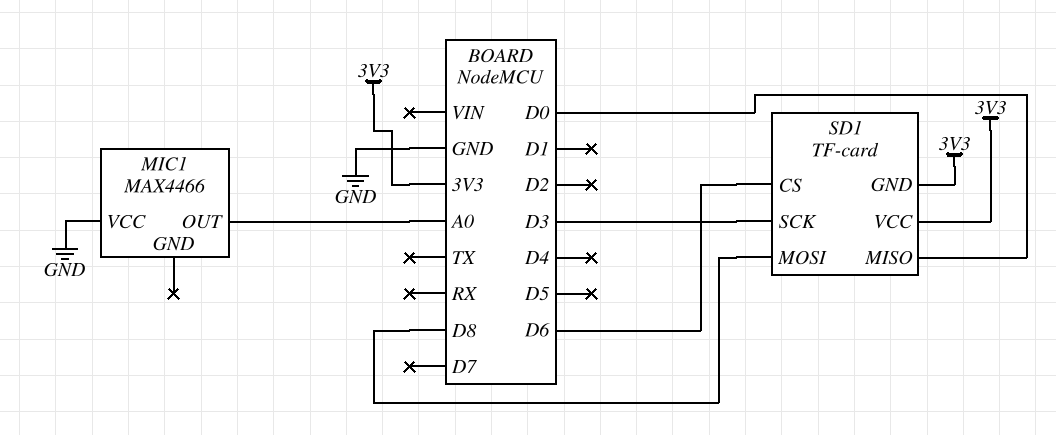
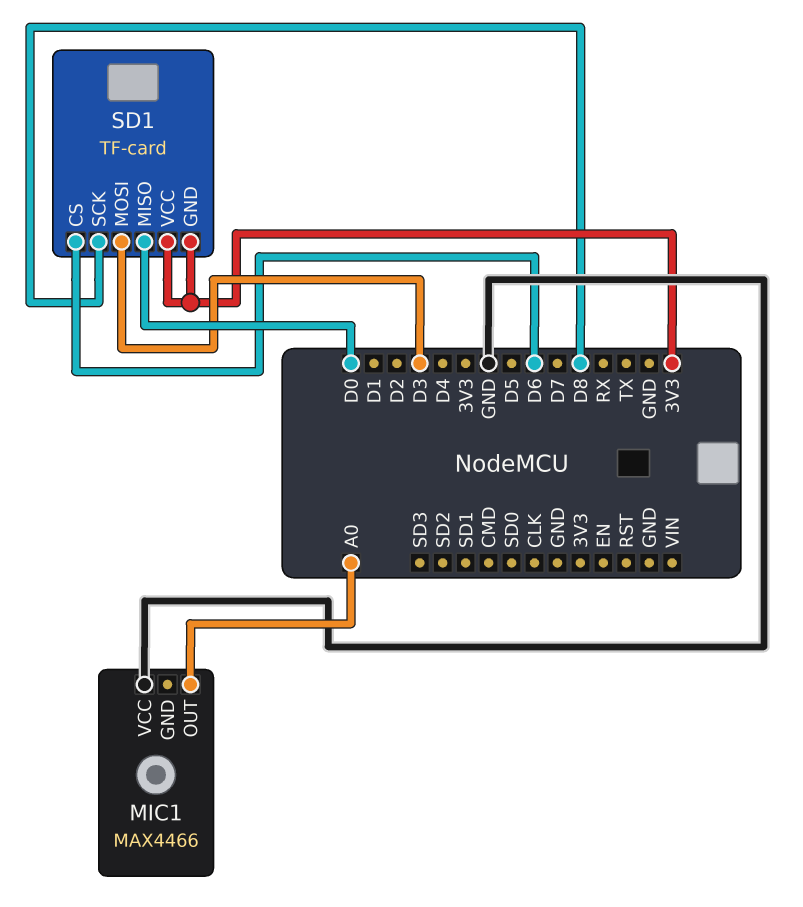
SD1 pin MOSI: D8 -> D3
SD1 pin SCK: D3 -> D8

